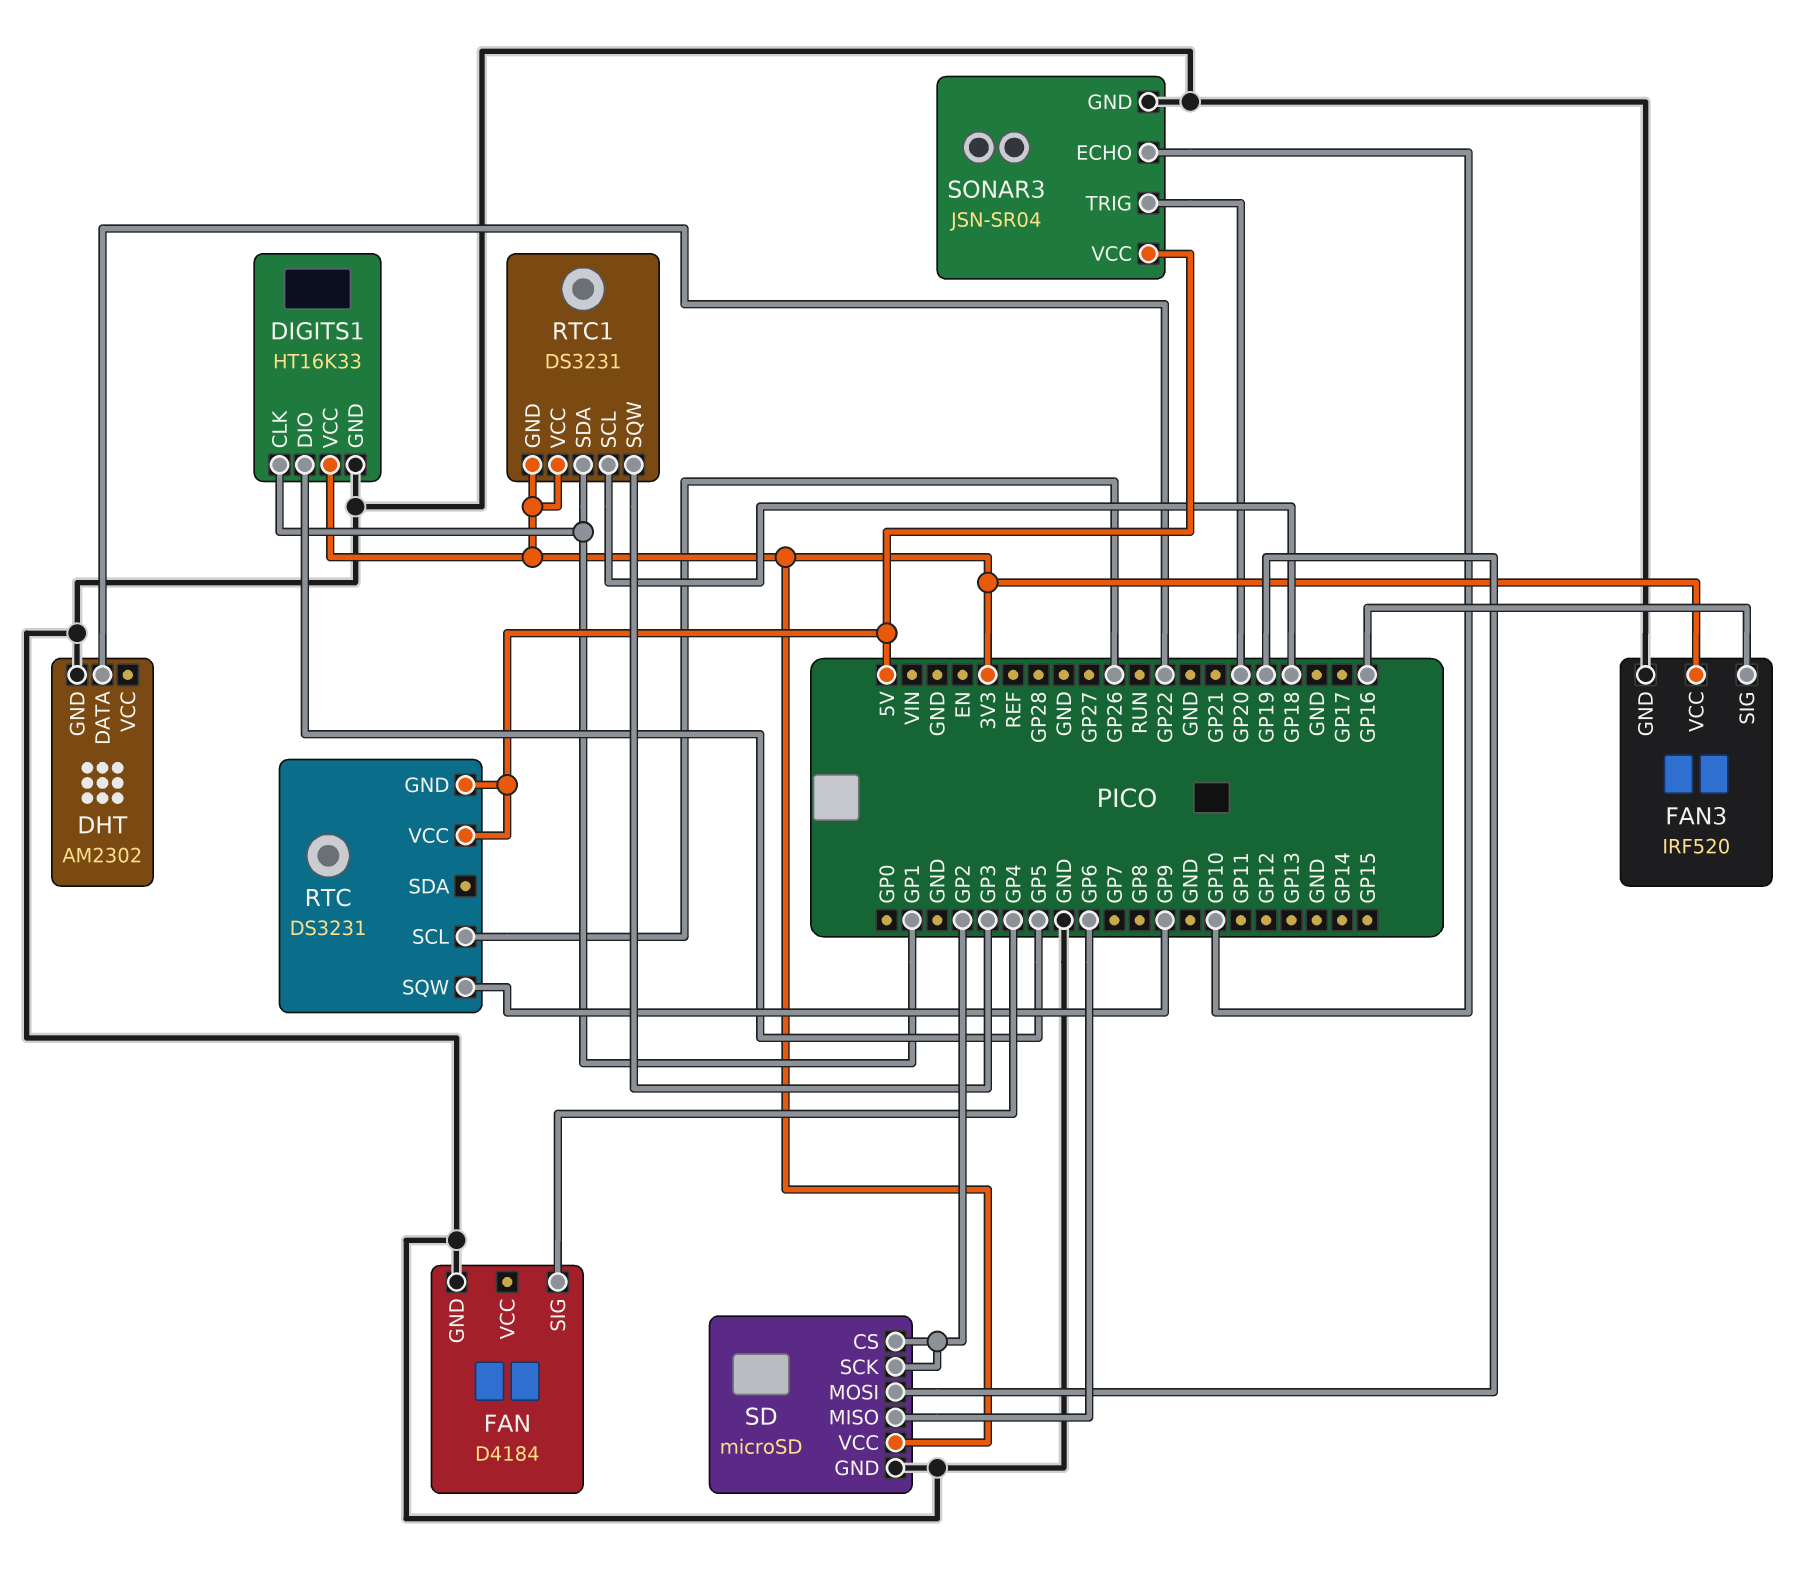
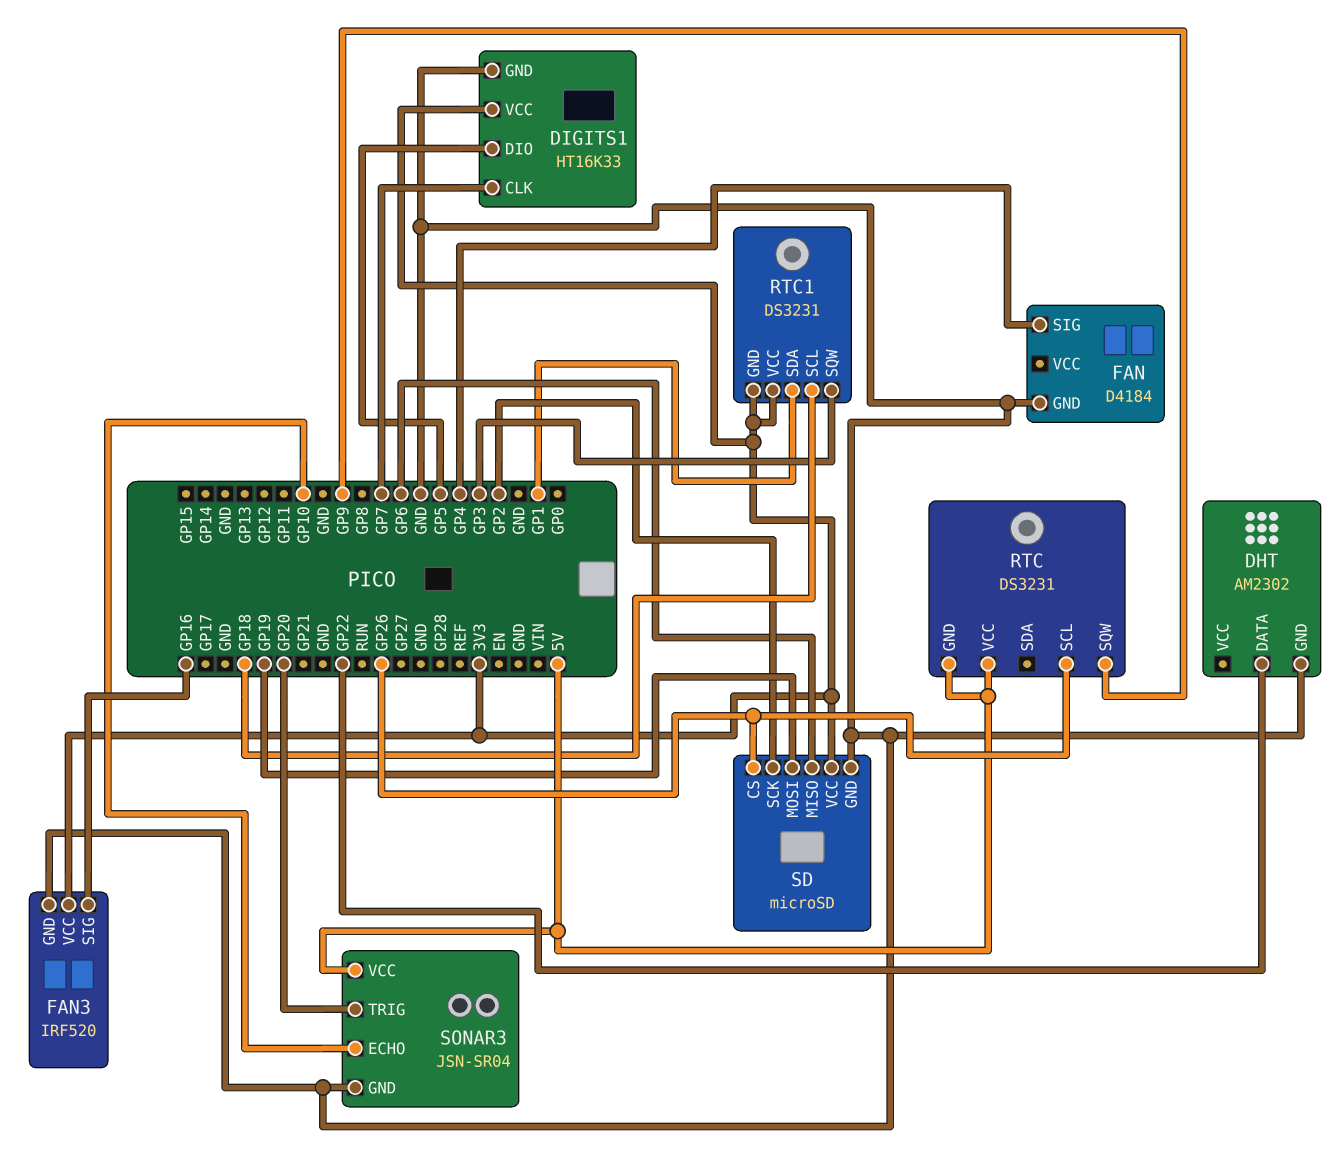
DIGITS1 pin CLK: GP1 -> GP7
SD pin CS: GP2 -> GP26

